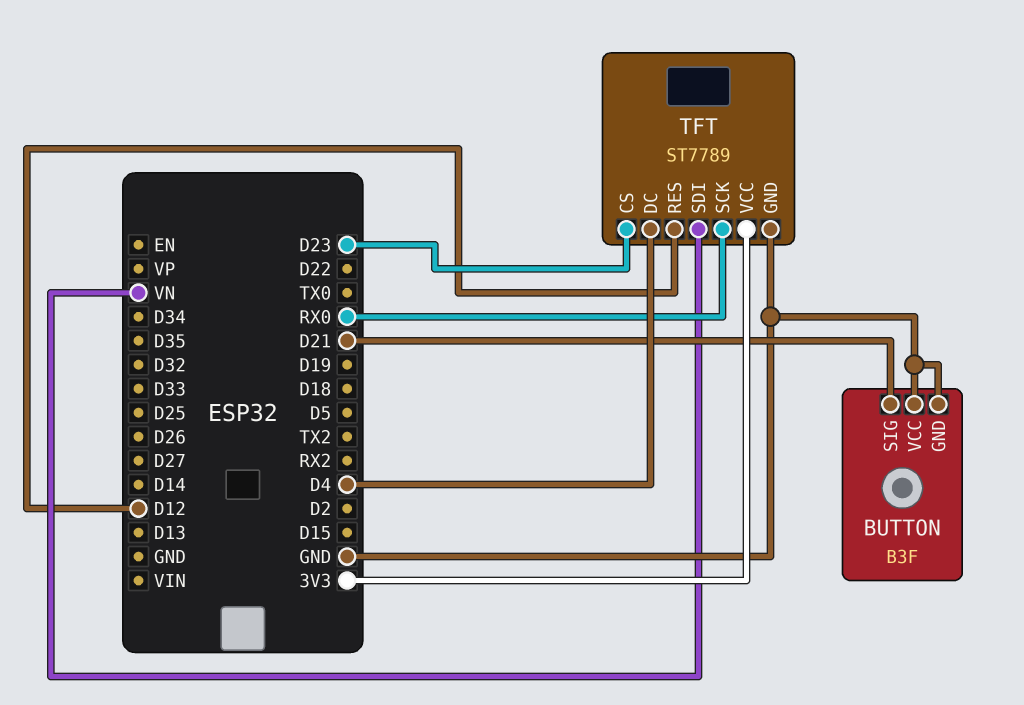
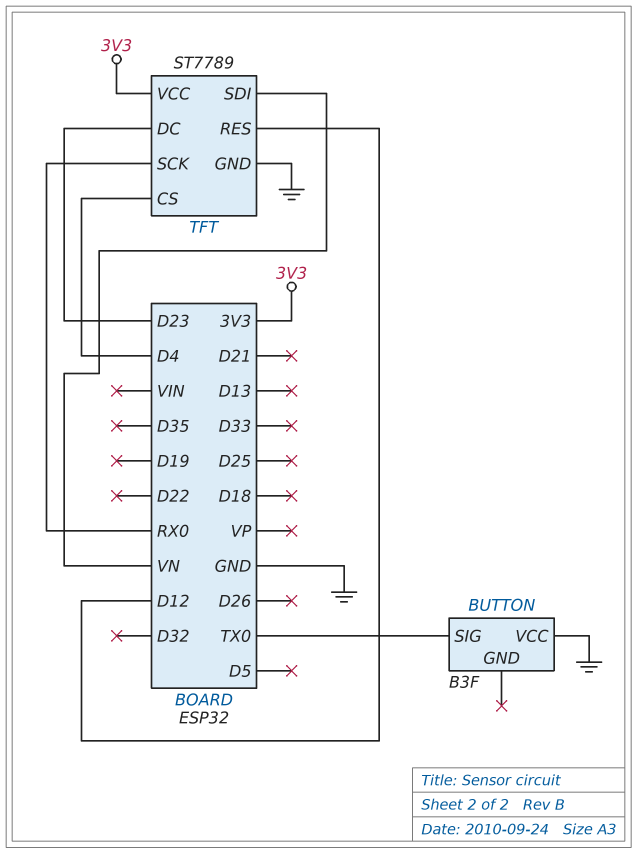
BUTTON pin GND: GND -> none
BUTTON pin SIG: D21 -> TX0
TFT pin CS: D23 -> D4
TFT pin DC: D4 -> D23

